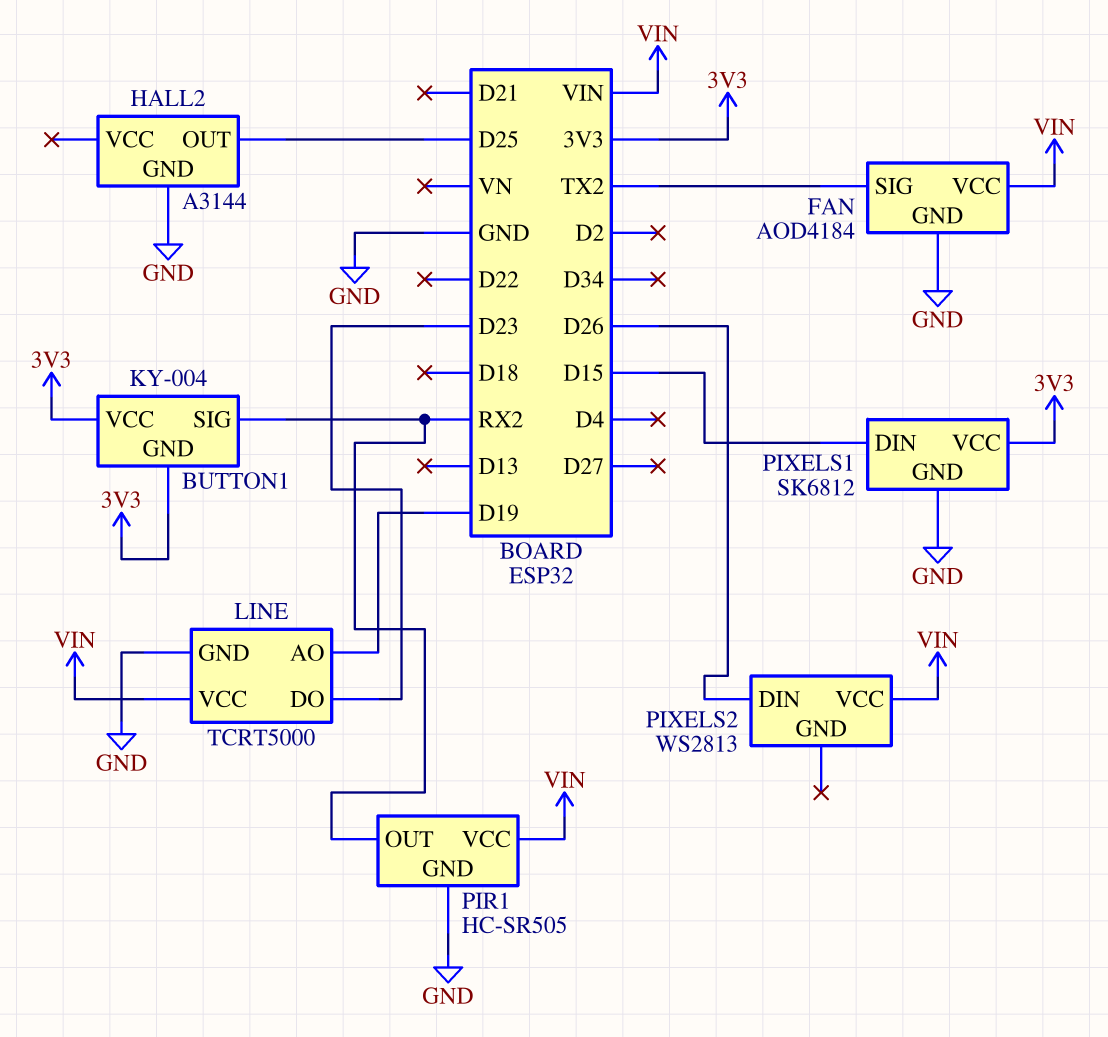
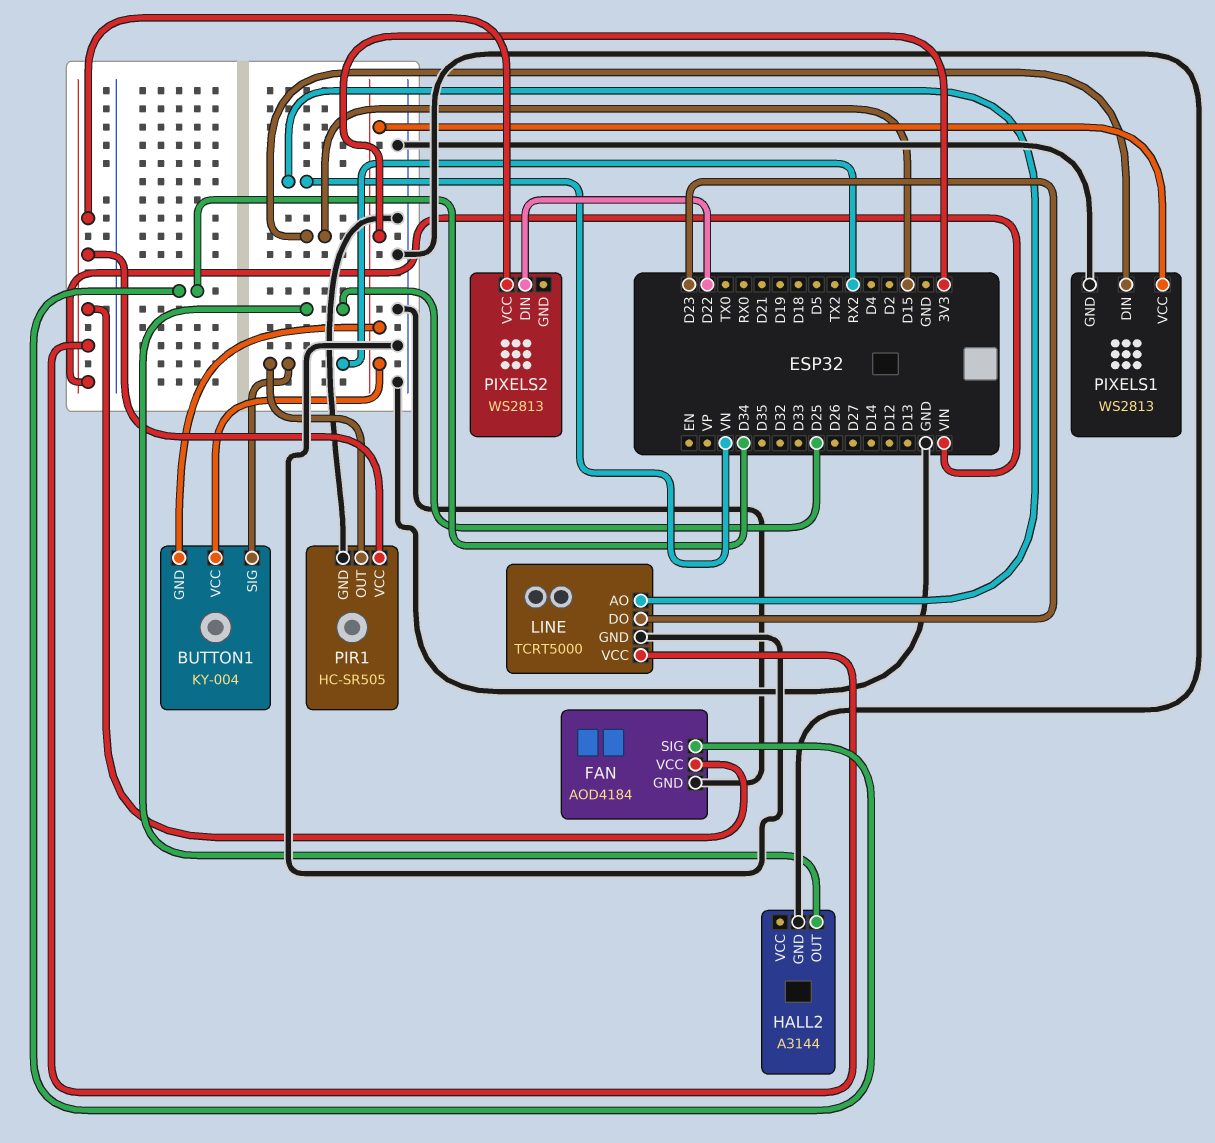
FAN pin SIG: TX2 -> D34
LINE pin AO: D19 -> VN
PIXELS1: SK6812 -> WS2813
PIXELS2 pin DIN: D26 -> D22

